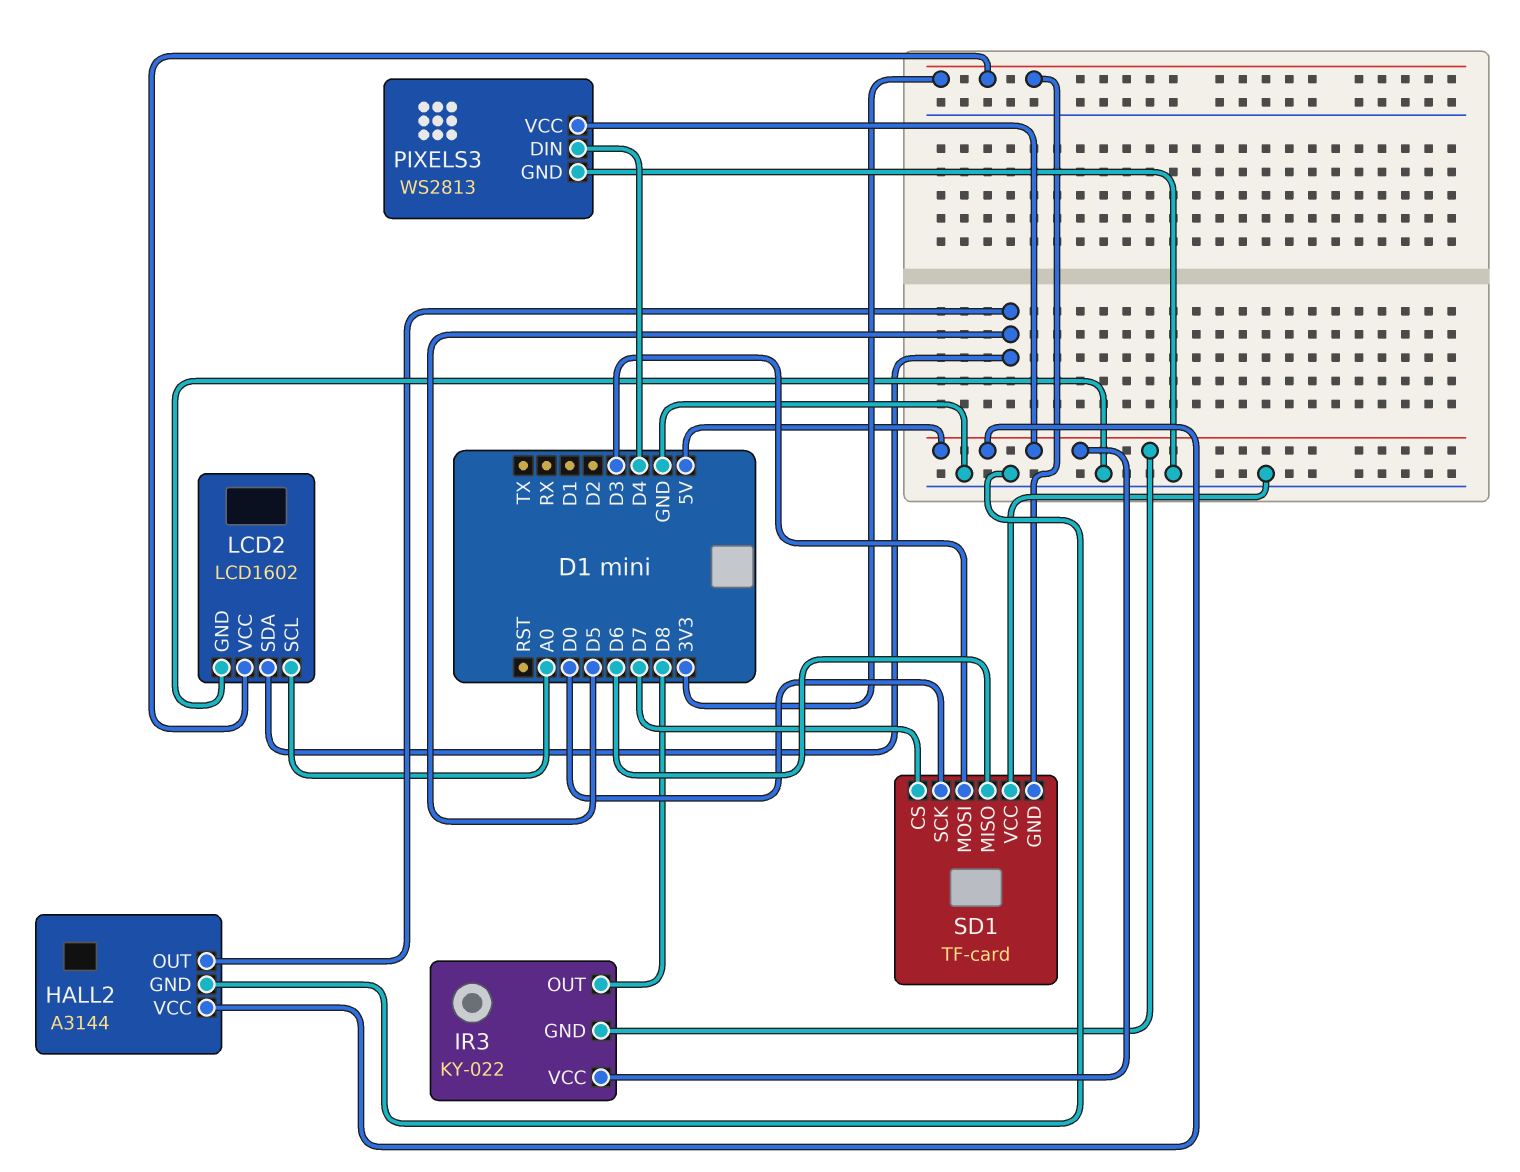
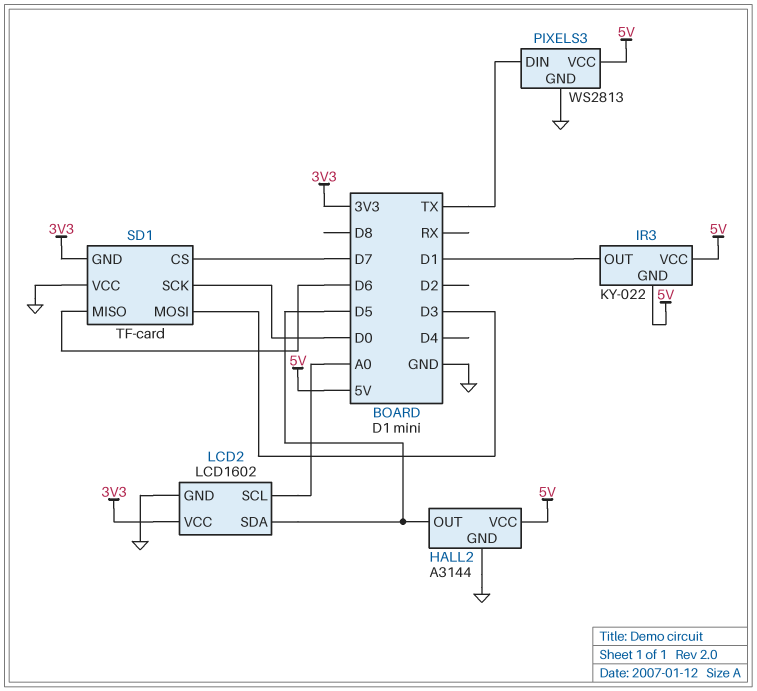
IR3 pin OUT: D8 -> D1
PIXELS3 pin DIN: D4 -> TX

